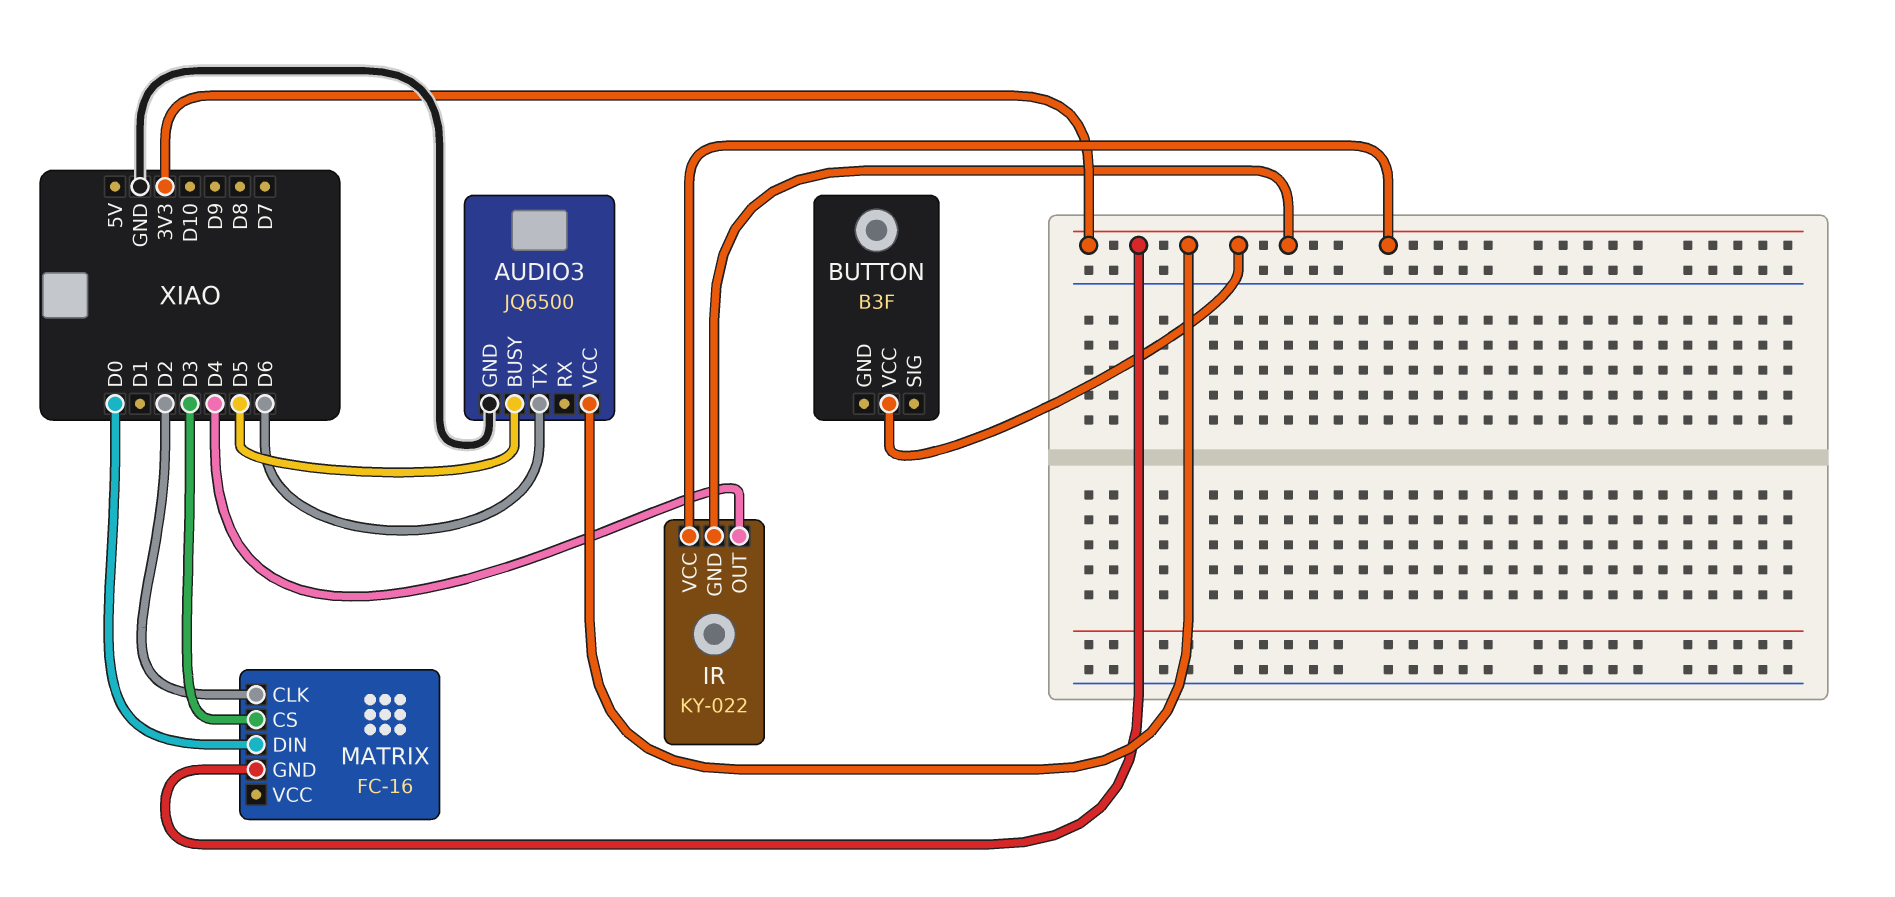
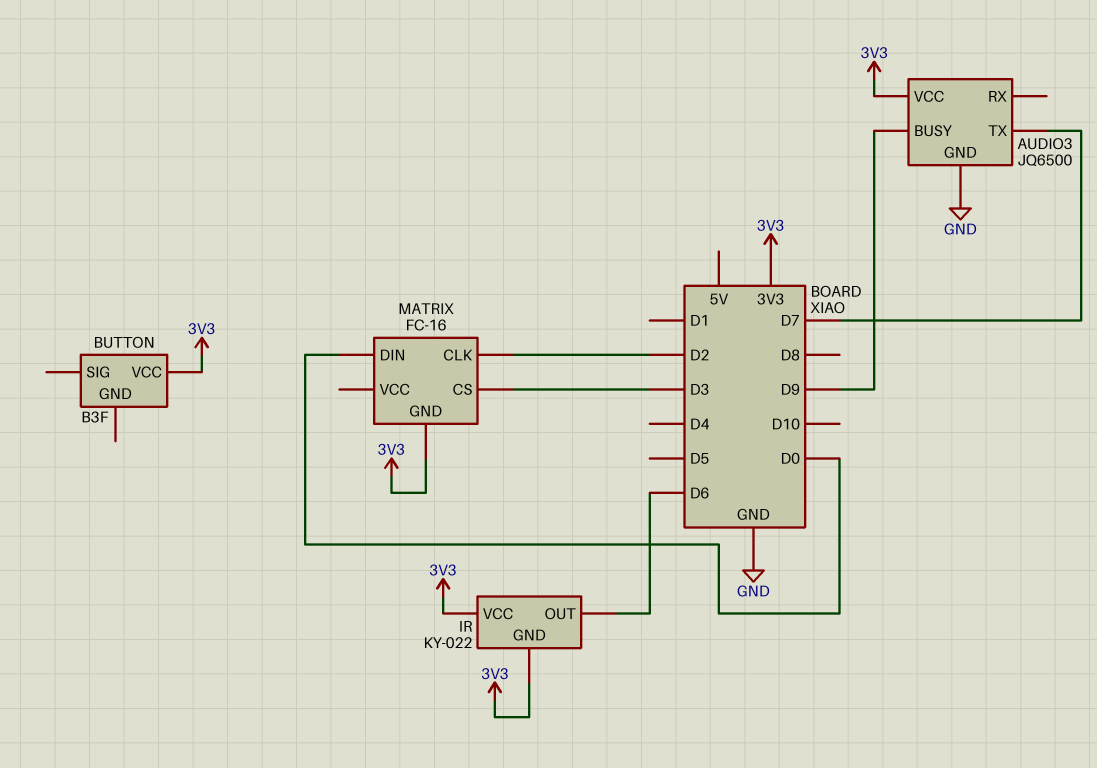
AUDIO3 pin BUSY: D5 -> D9
AUDIO3 pin TX: D6 -> D7
IR pin OUT: D4 -> D6

